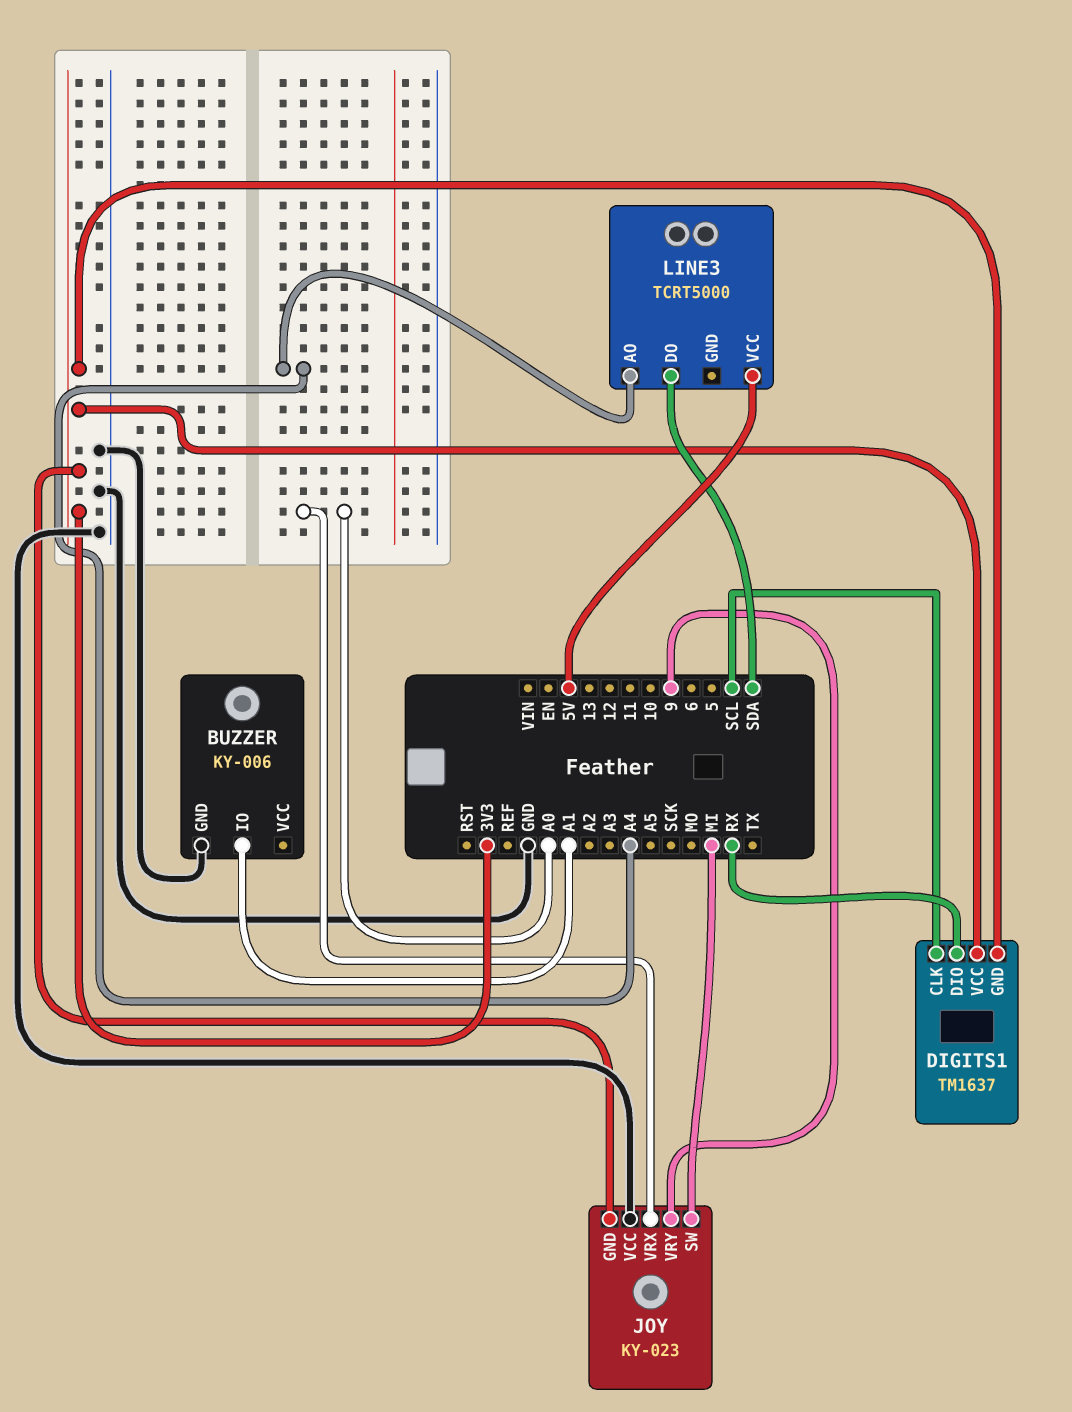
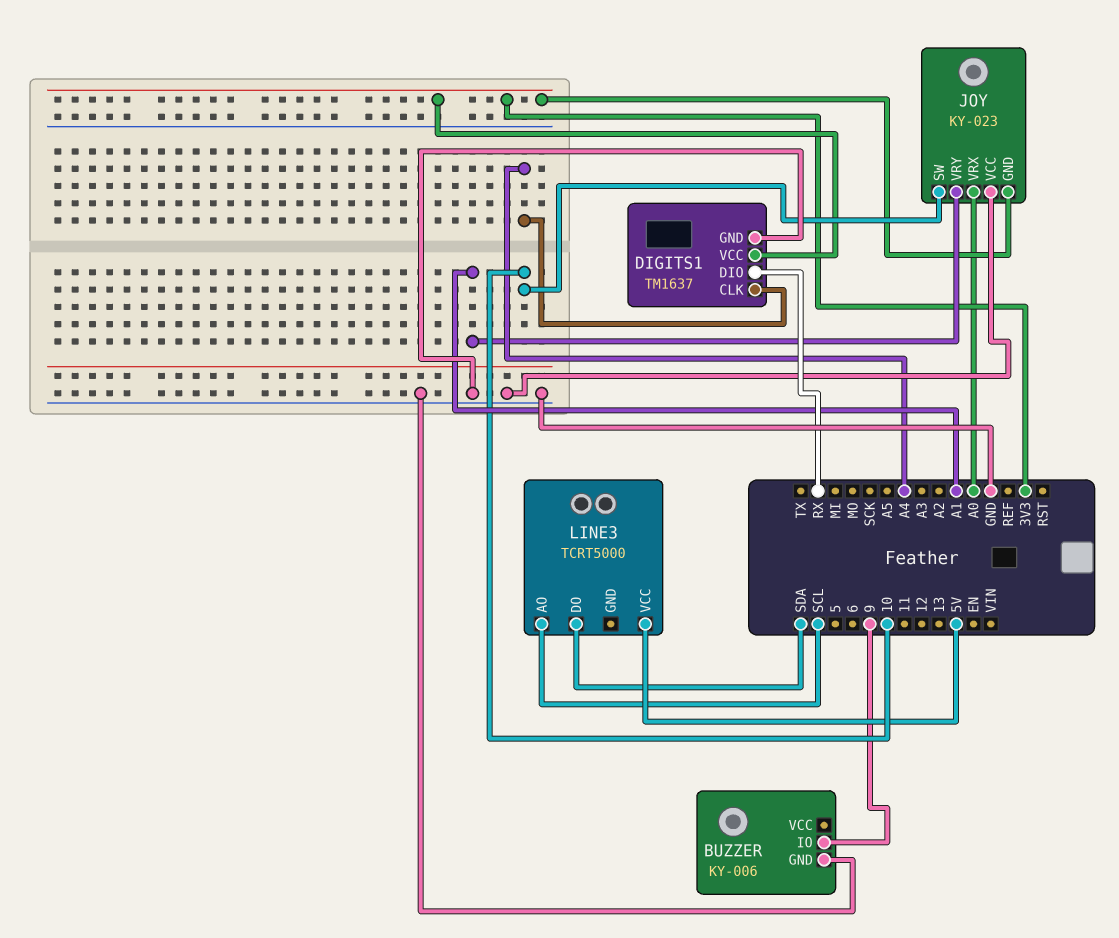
BUZZER pin IO: A1 -> 9
DIGITS1 pin CLK: SCL -> A4
DIGITS1 pin GND: 3V3 -> GND
JOY pin SW: MI -> 10
JOY pin VRY: 9 -> A1
LINE3 pin AO: A4 -> SCL

